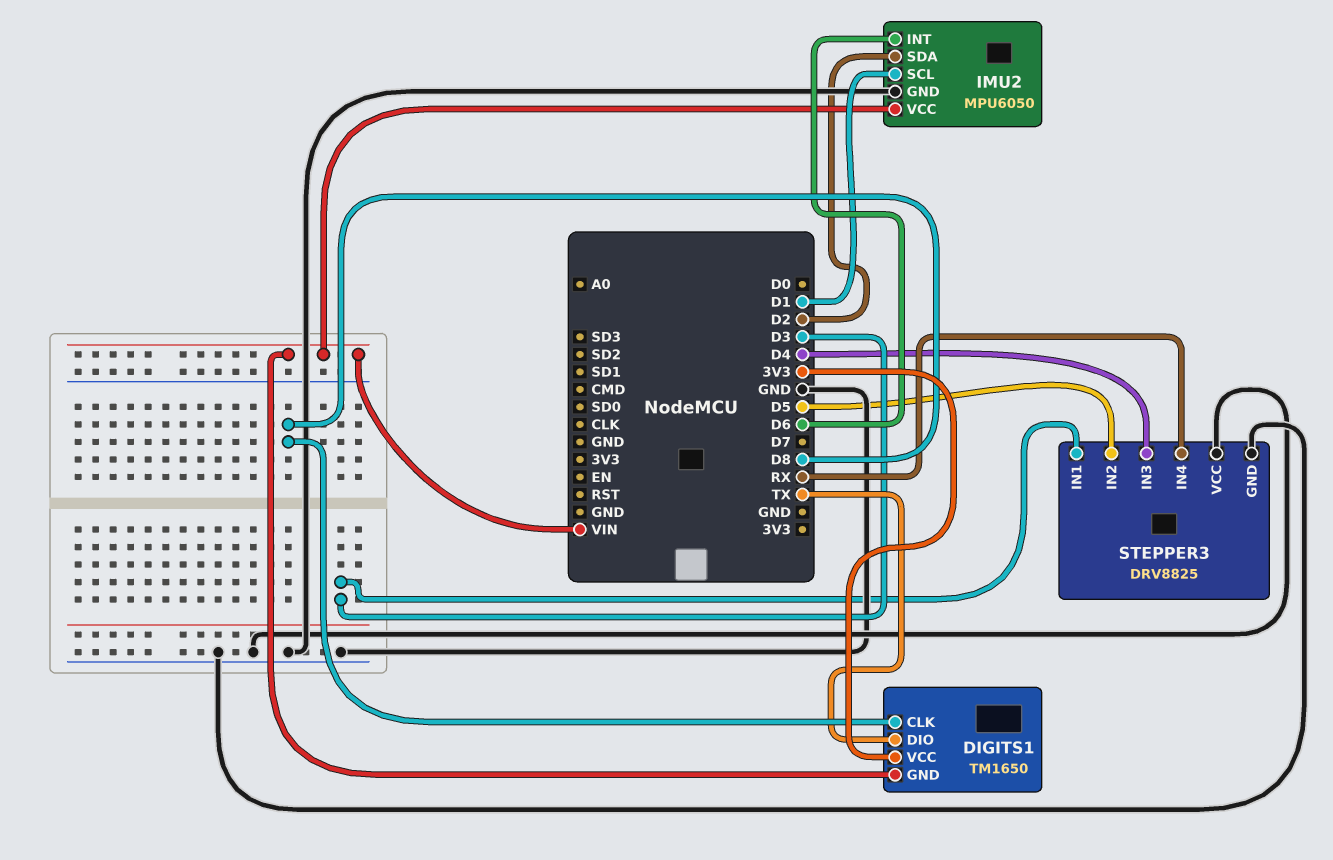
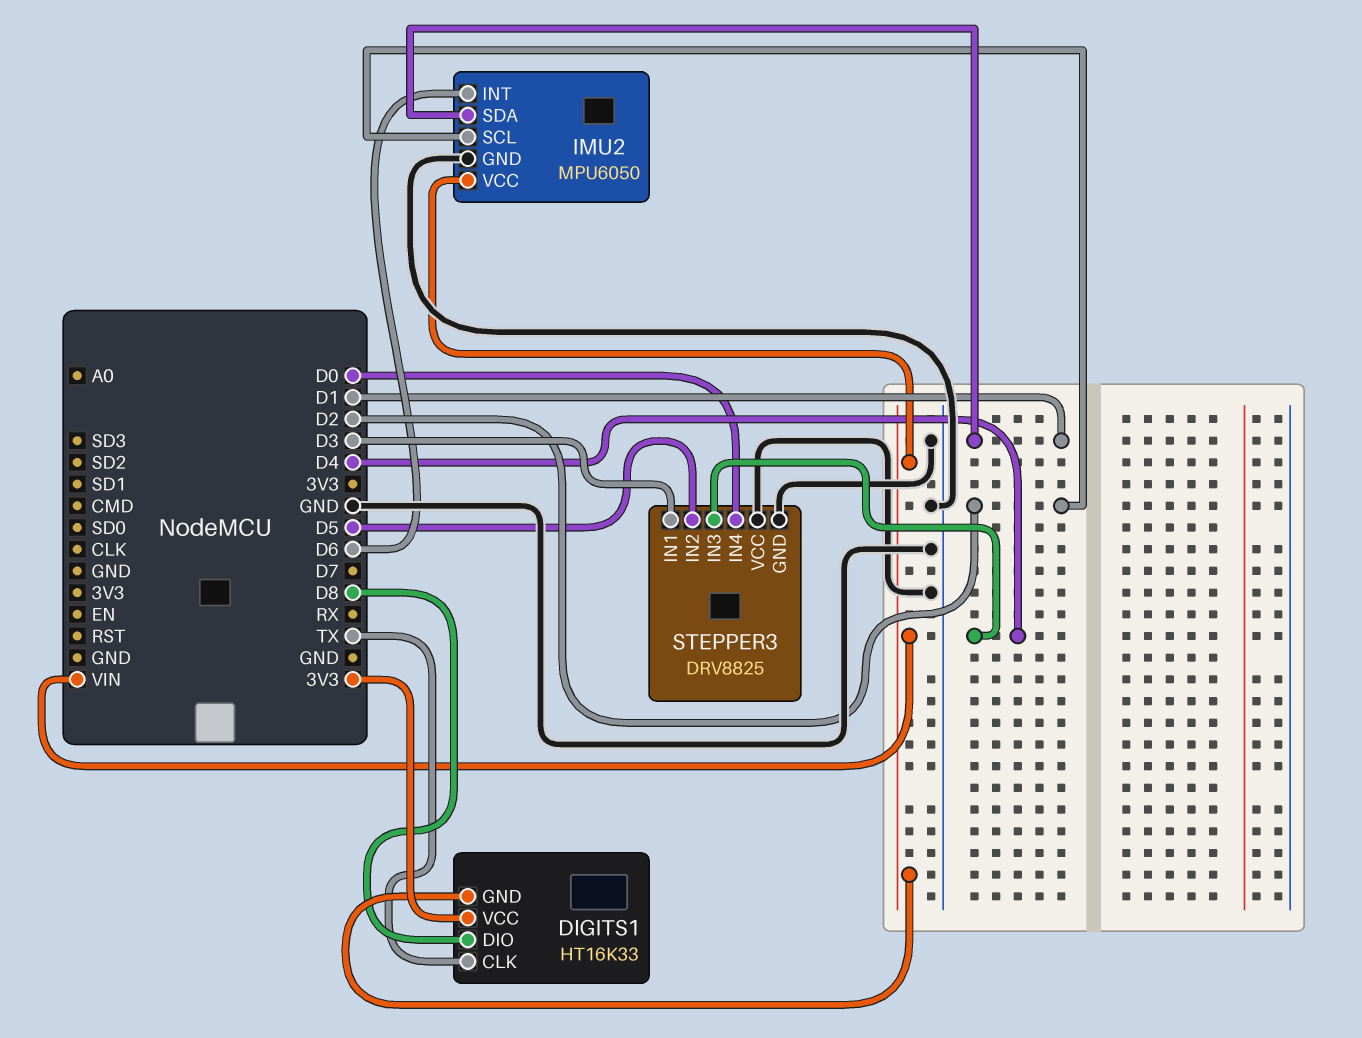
DIGITS1: TM1650 -> HT16K33
DIGITS1 pin CLK: D8 -> TX
DIGITS1 pin DIO: TX -> D8
IMU2 pin SCL: D1 -> D2
IMU2 pin SDA: D2 -> D1
STEPPER3 pin IN4: RX -> D0

